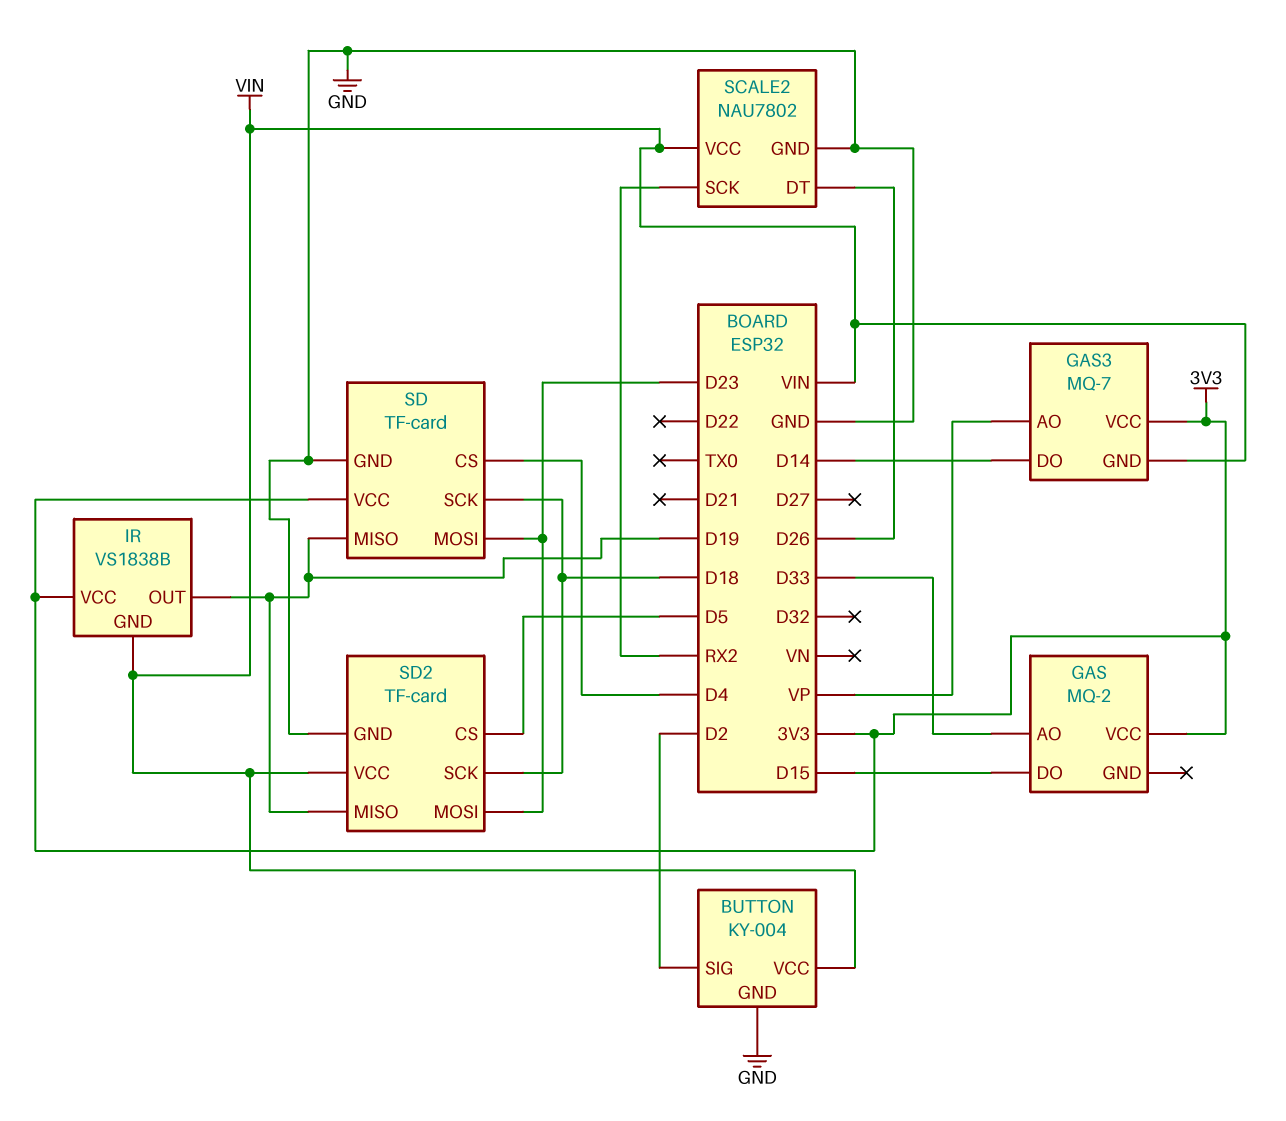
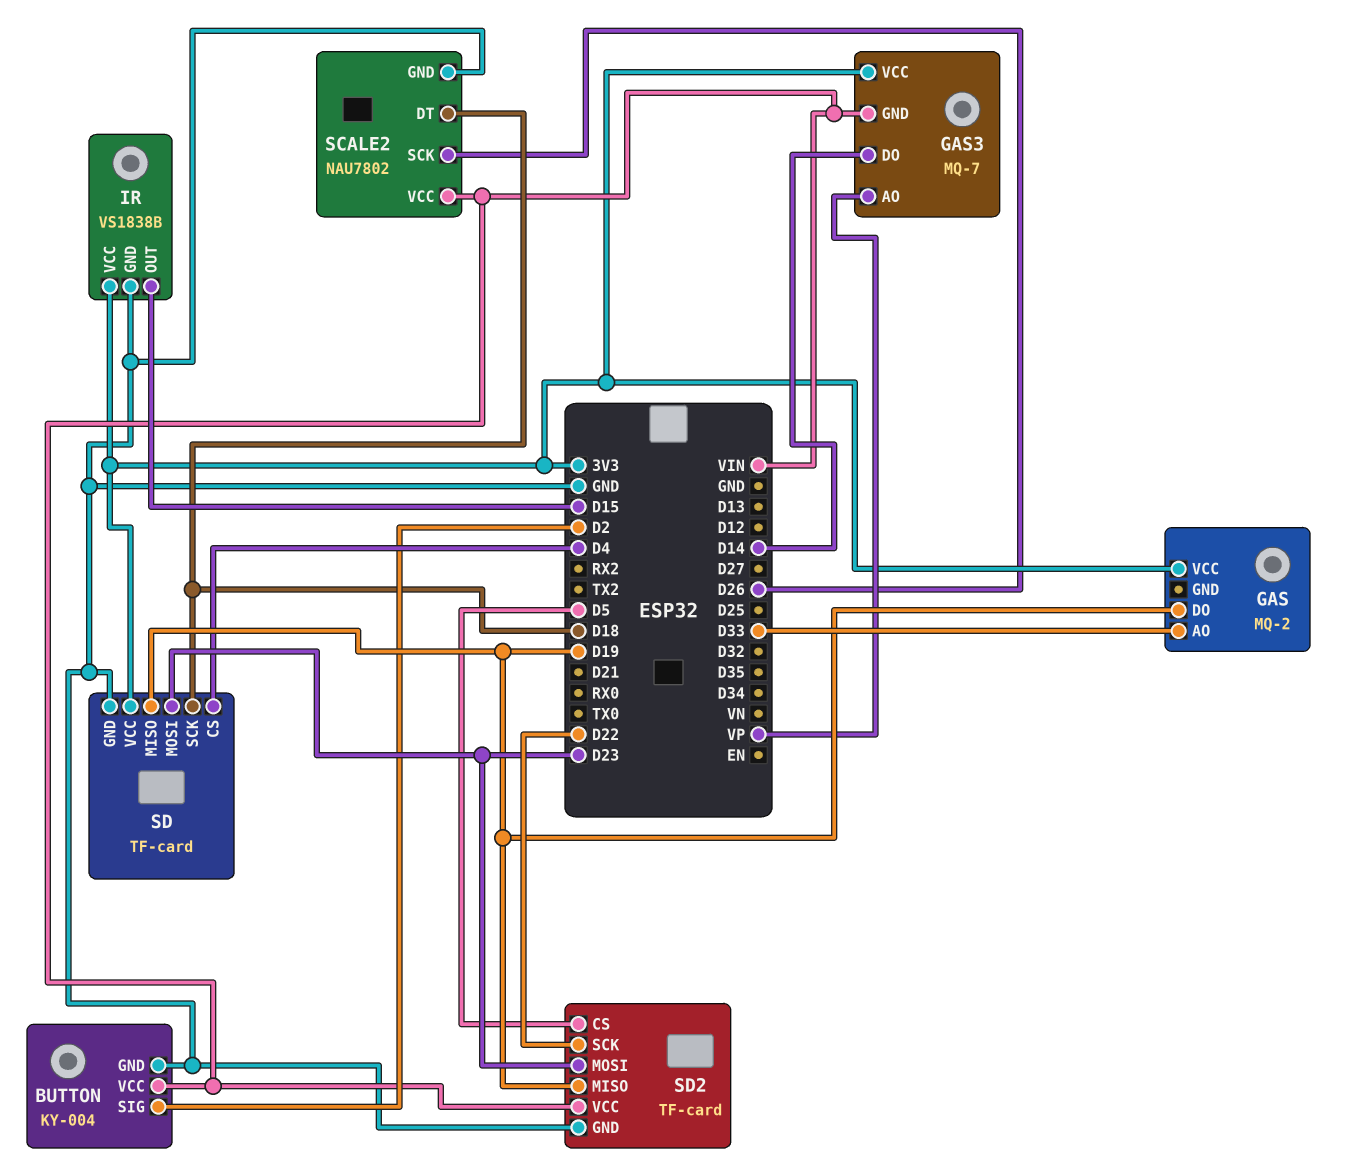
GAS pin DO: D15 -> D19
IR pin GND: VIN -> GND
IR pin OUT: D19 -> D15
SCALE2 pin DT: D26 -> D18
SCALE2 pin SCK: RX2 -> D26
SD2 pin SCK: D18 -> D22

